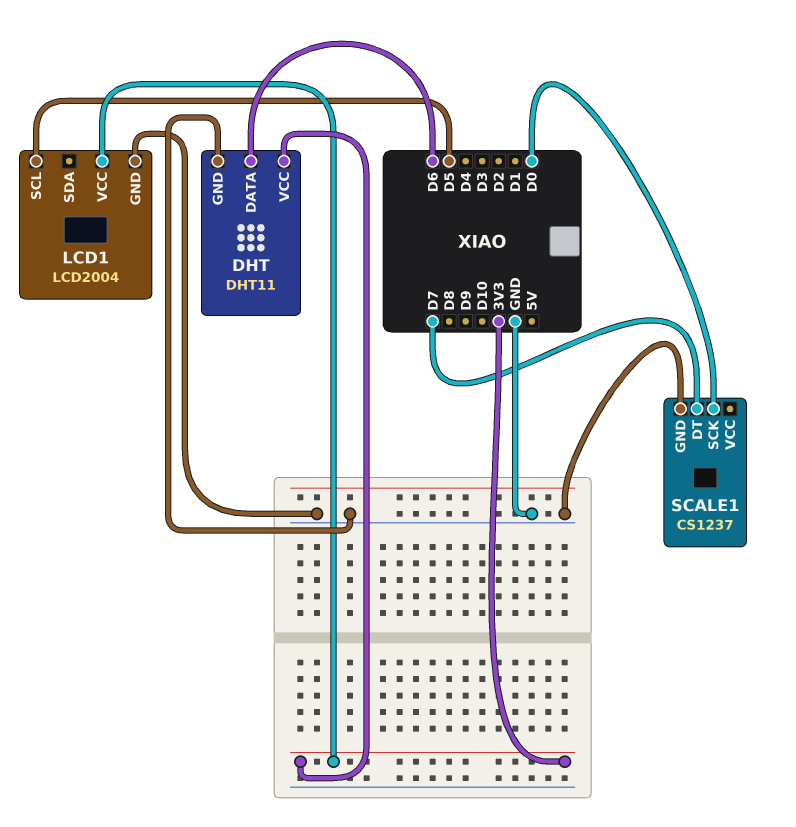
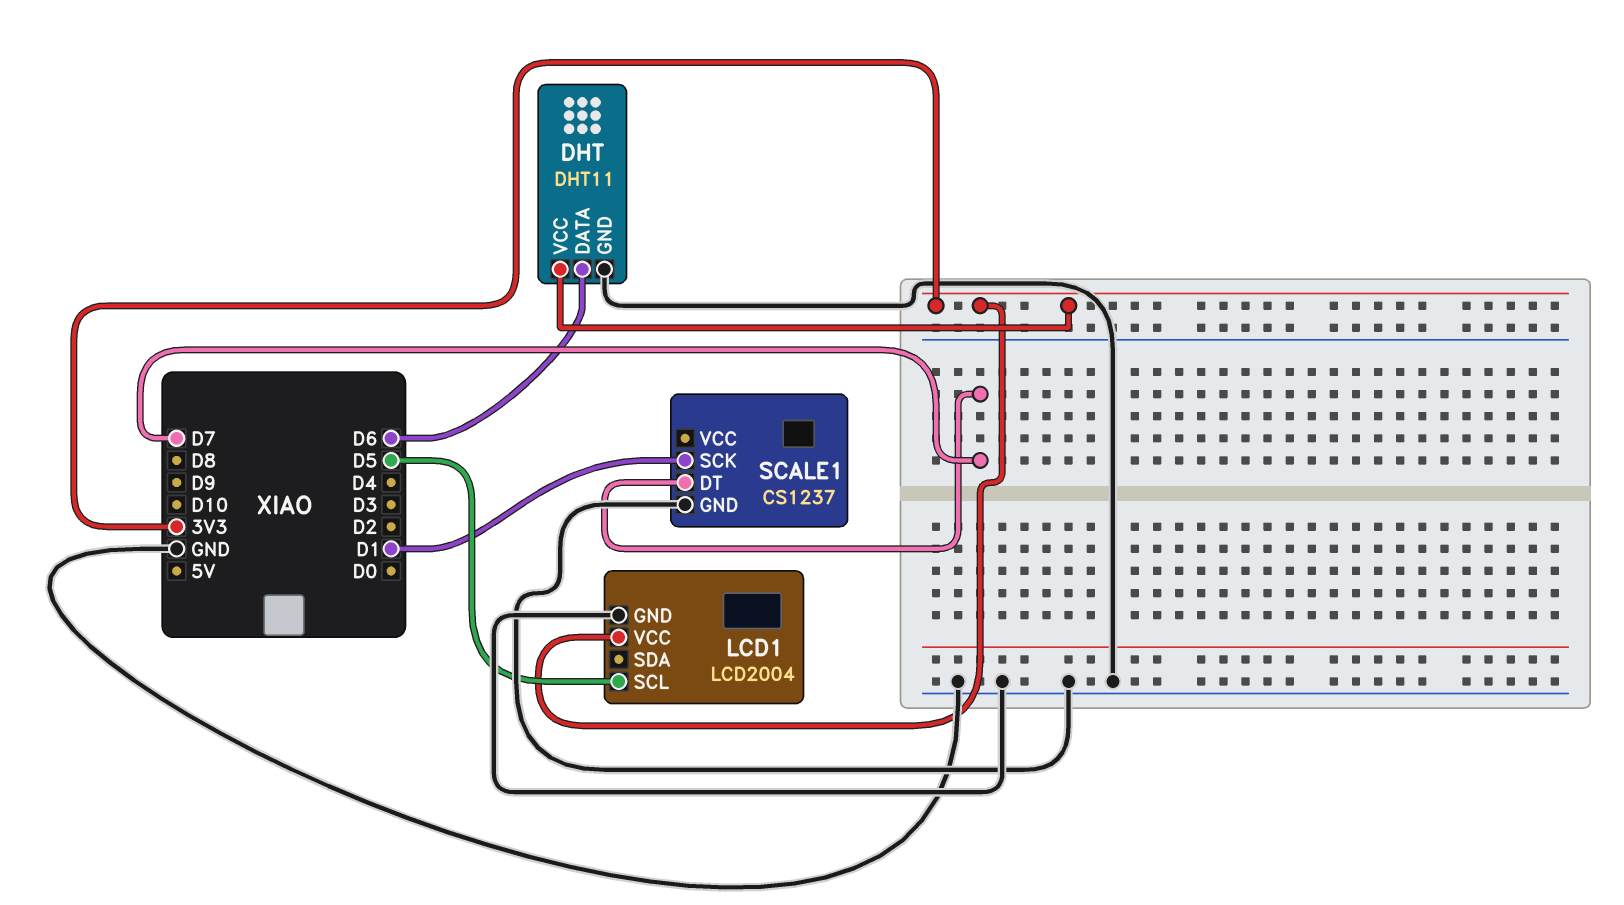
SCALE1 pin SCK: D0 -> D1

